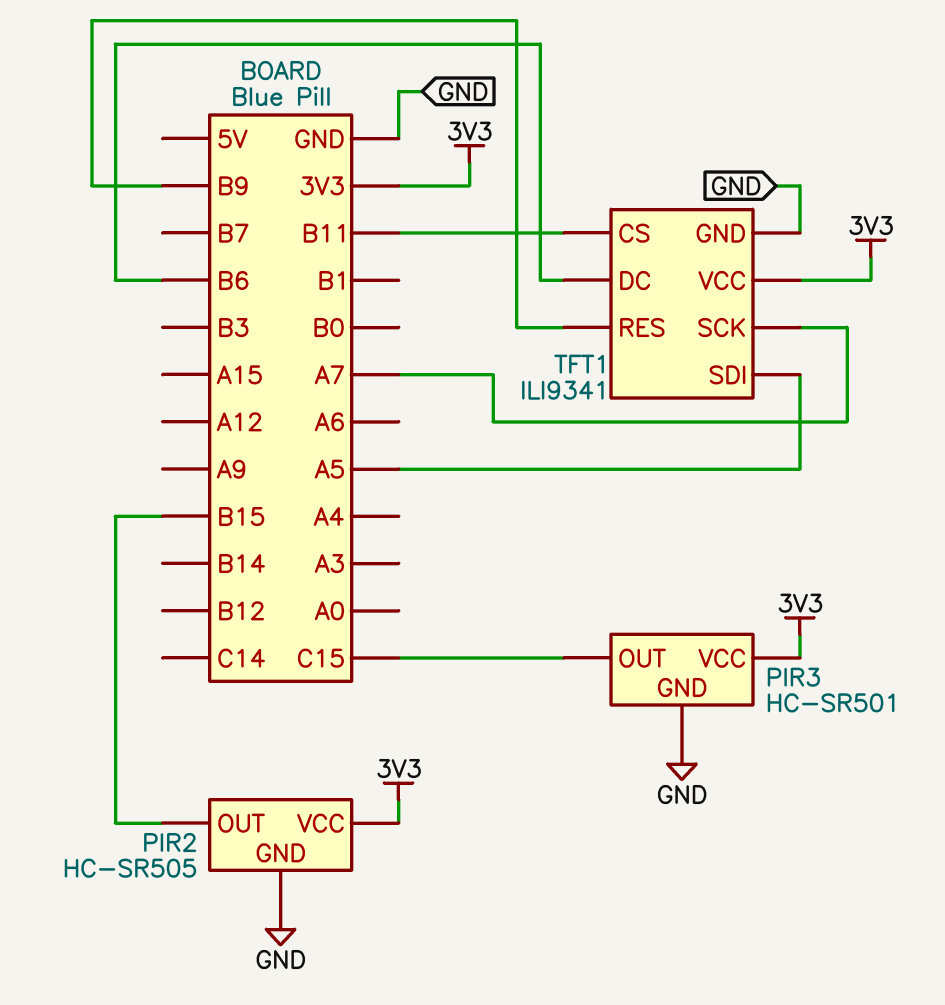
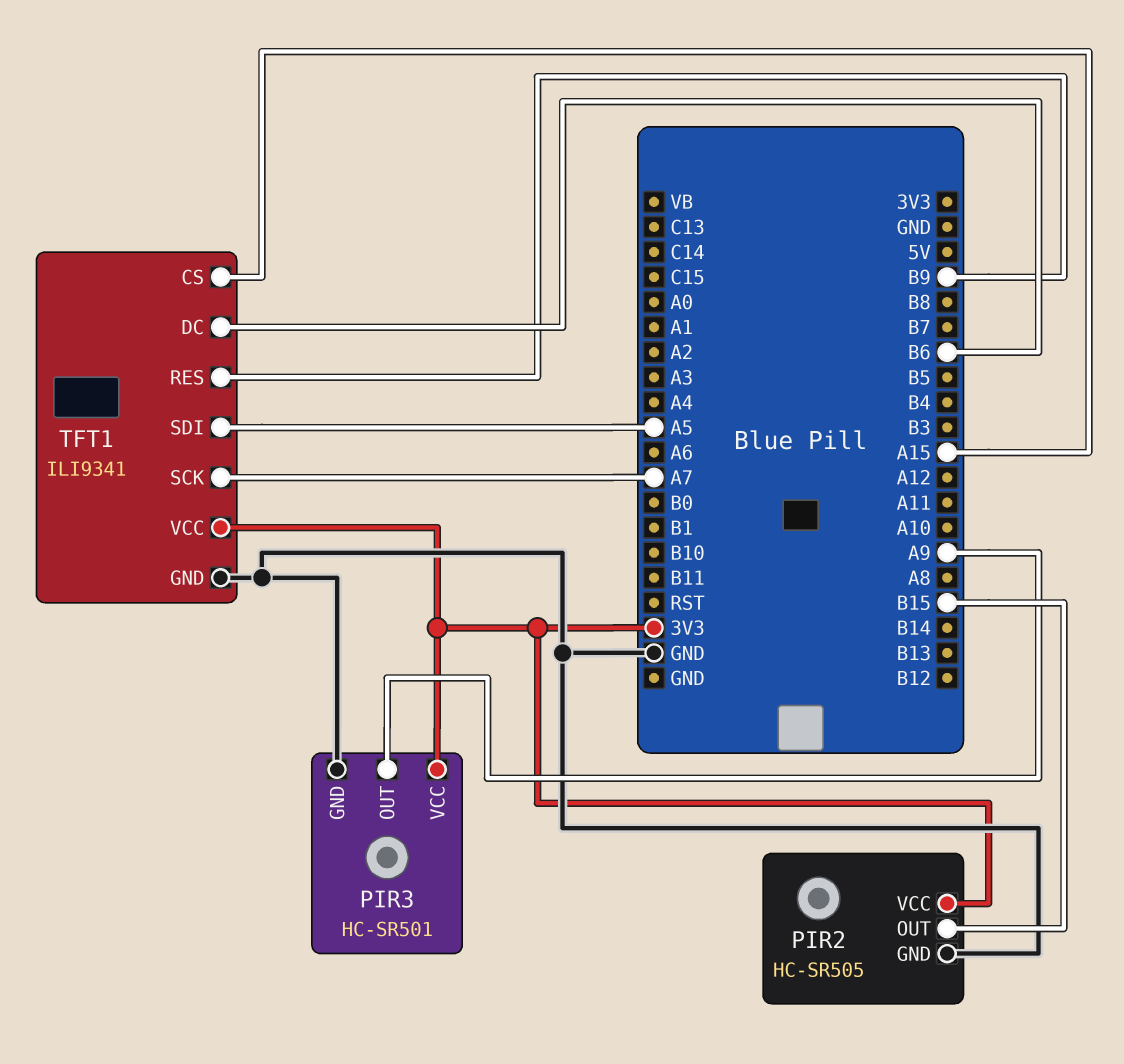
PIR3 pin OUT: C15 -> A9
TFT1 pin CS: B11 -> A15

